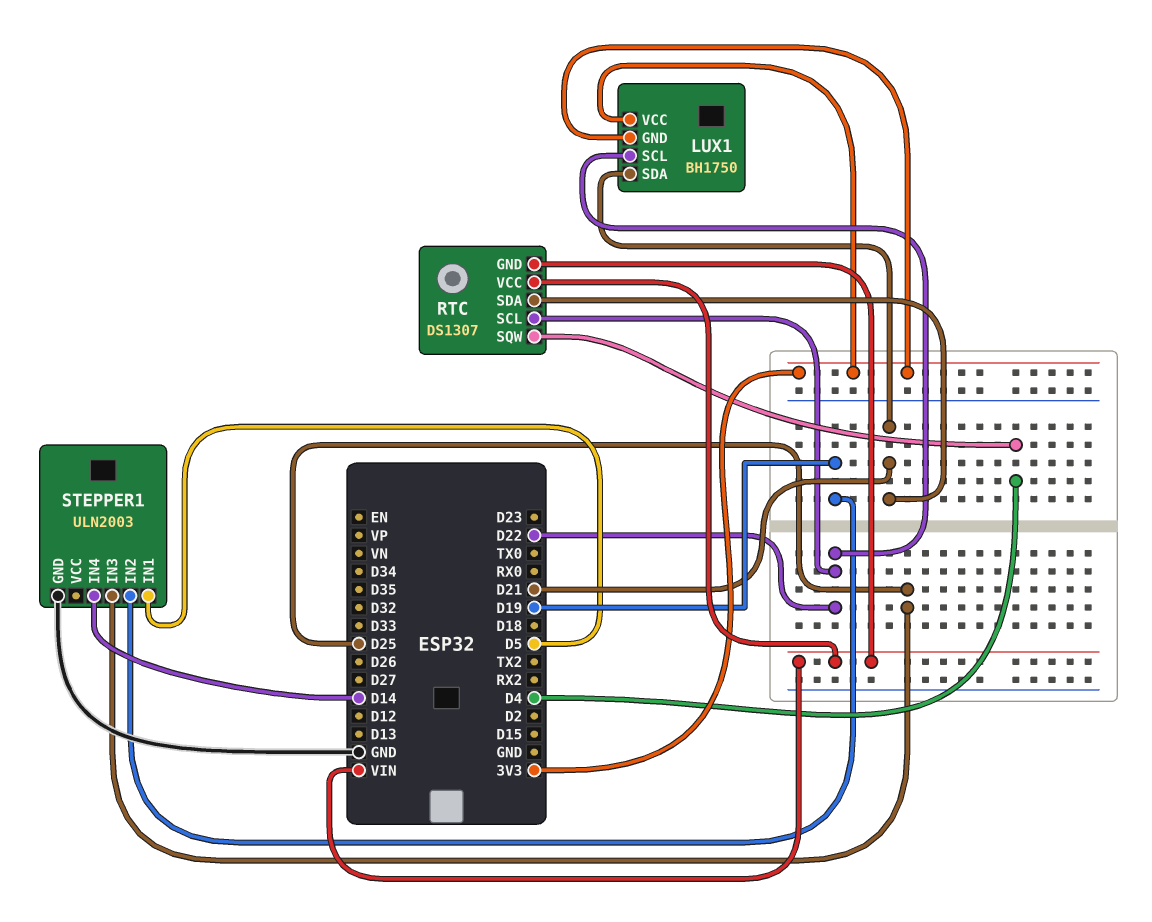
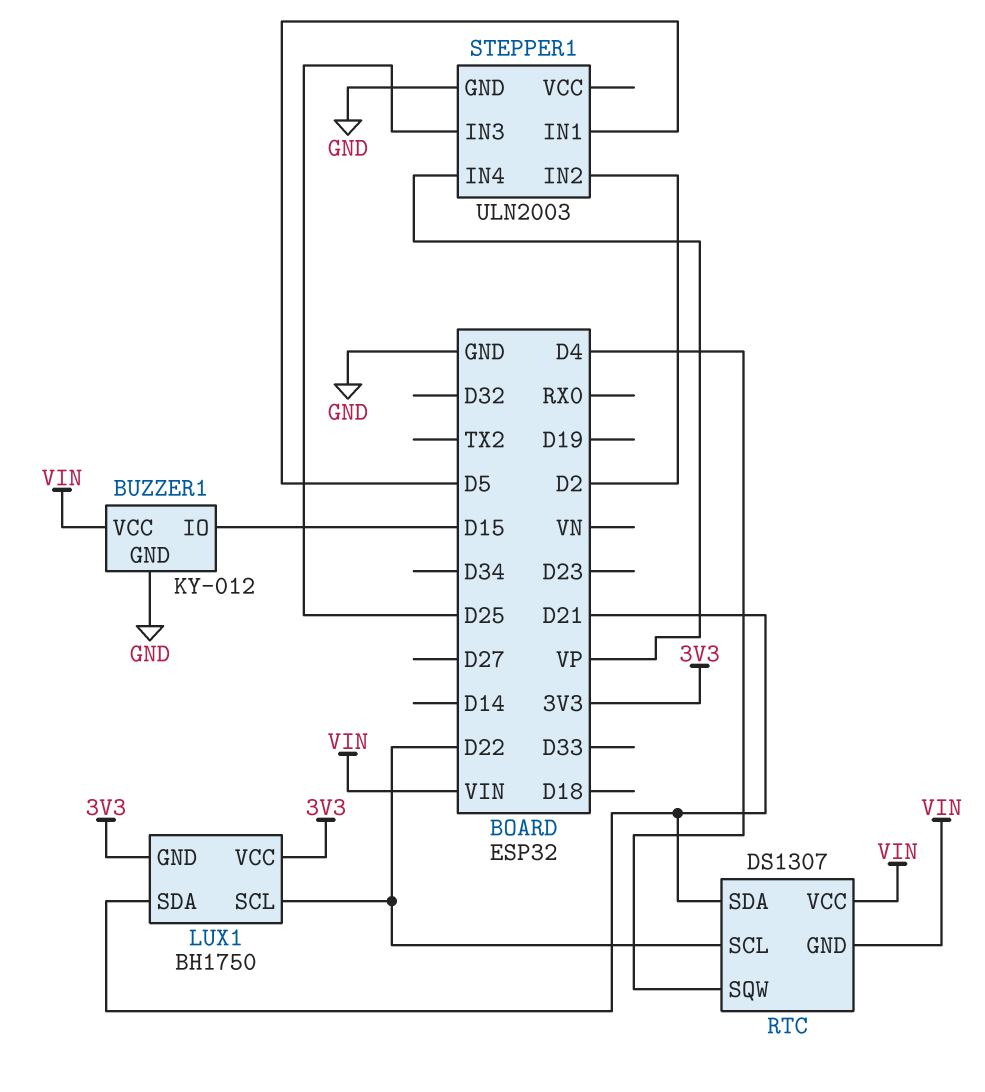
BUZZER1: none -> KY-012
BUZZER1 pin GND: none -> GND
BUZZER1 pin IO: none -> D15
BUZZER1 pin VCC: none -> VIN
STEPPER1 pin IN2: D19 -> D2
STEPPER1 pin IN4: D14 -> VP

